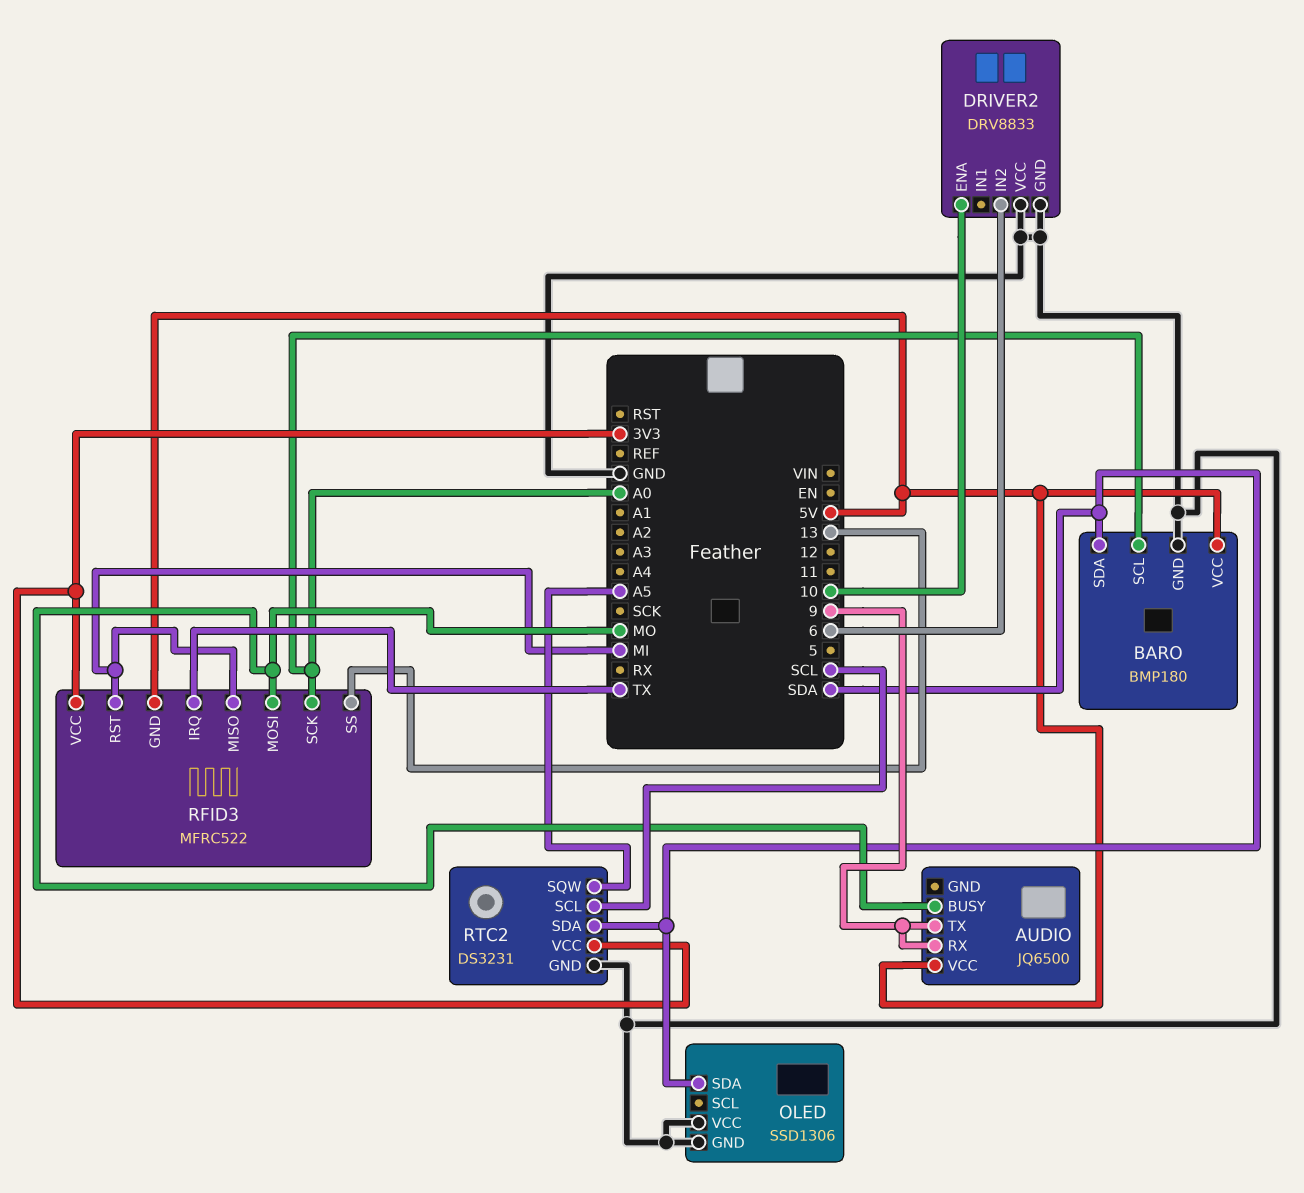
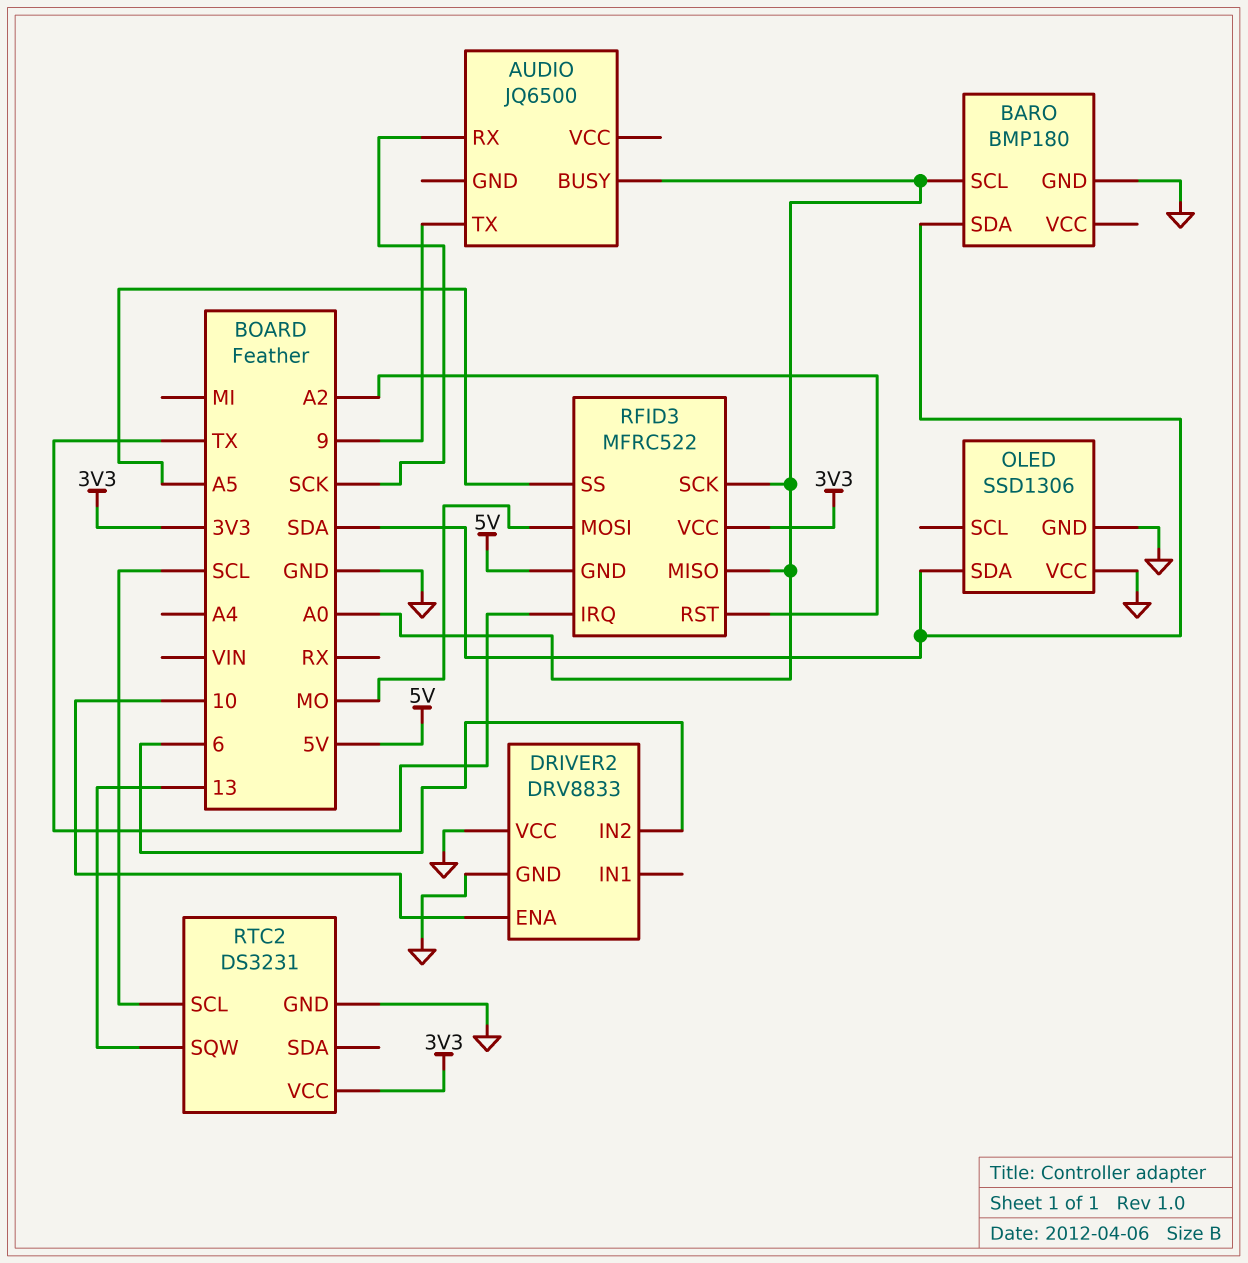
AUDIO pin BUSY: MO -> A0
AUDIO pin RX: 9 -> SCK
AUDIO pin VCC: 5V -> none
BARO pin VCC: 5V -> none
RFID3 pin MISO: MI -> A0
RFID3 pin RST: MI -> A2
RFID3 pin SS: 13 -> A5
RTC2 pin SDA: SDA -> none
RTC2 pin SQW: A5 -> 13

